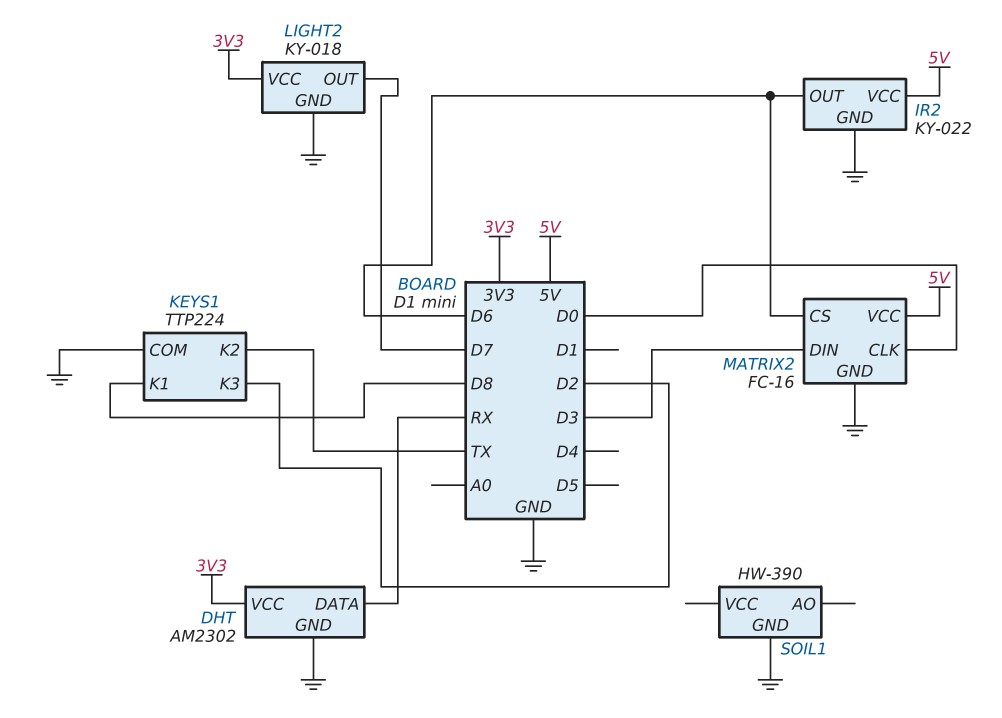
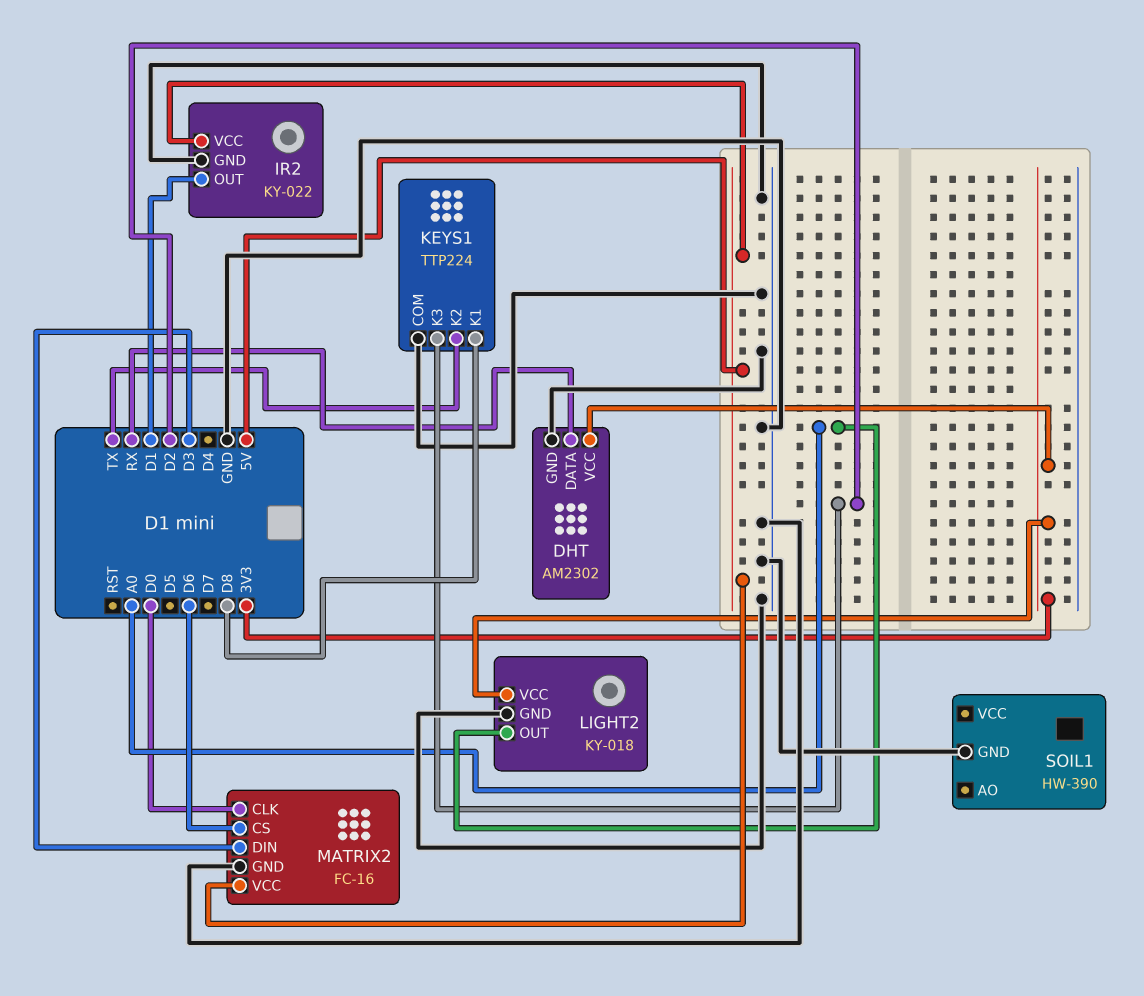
IR2 pin OUT: D6 -> D1
LIGHT2 pin OUT: D7 -> A0

